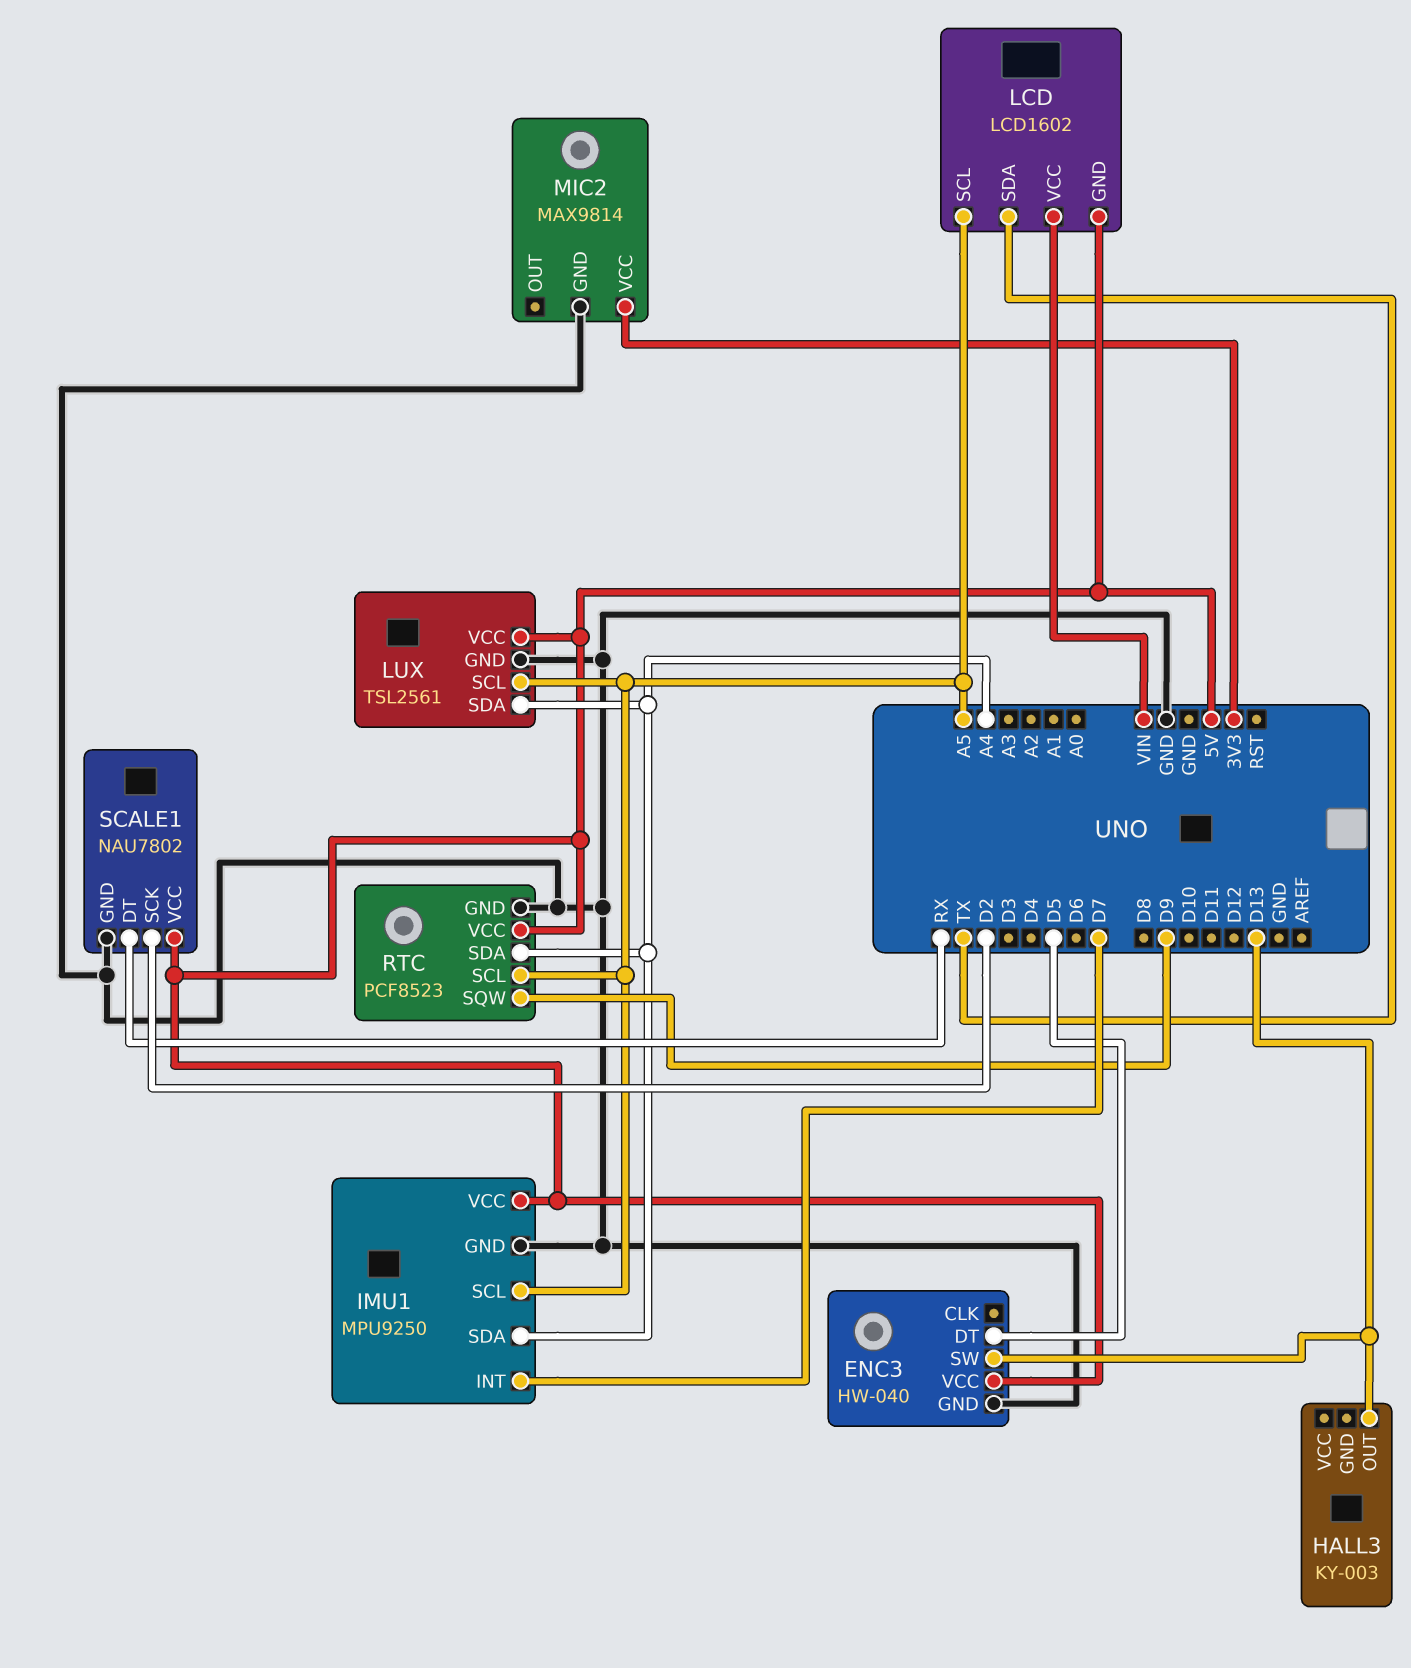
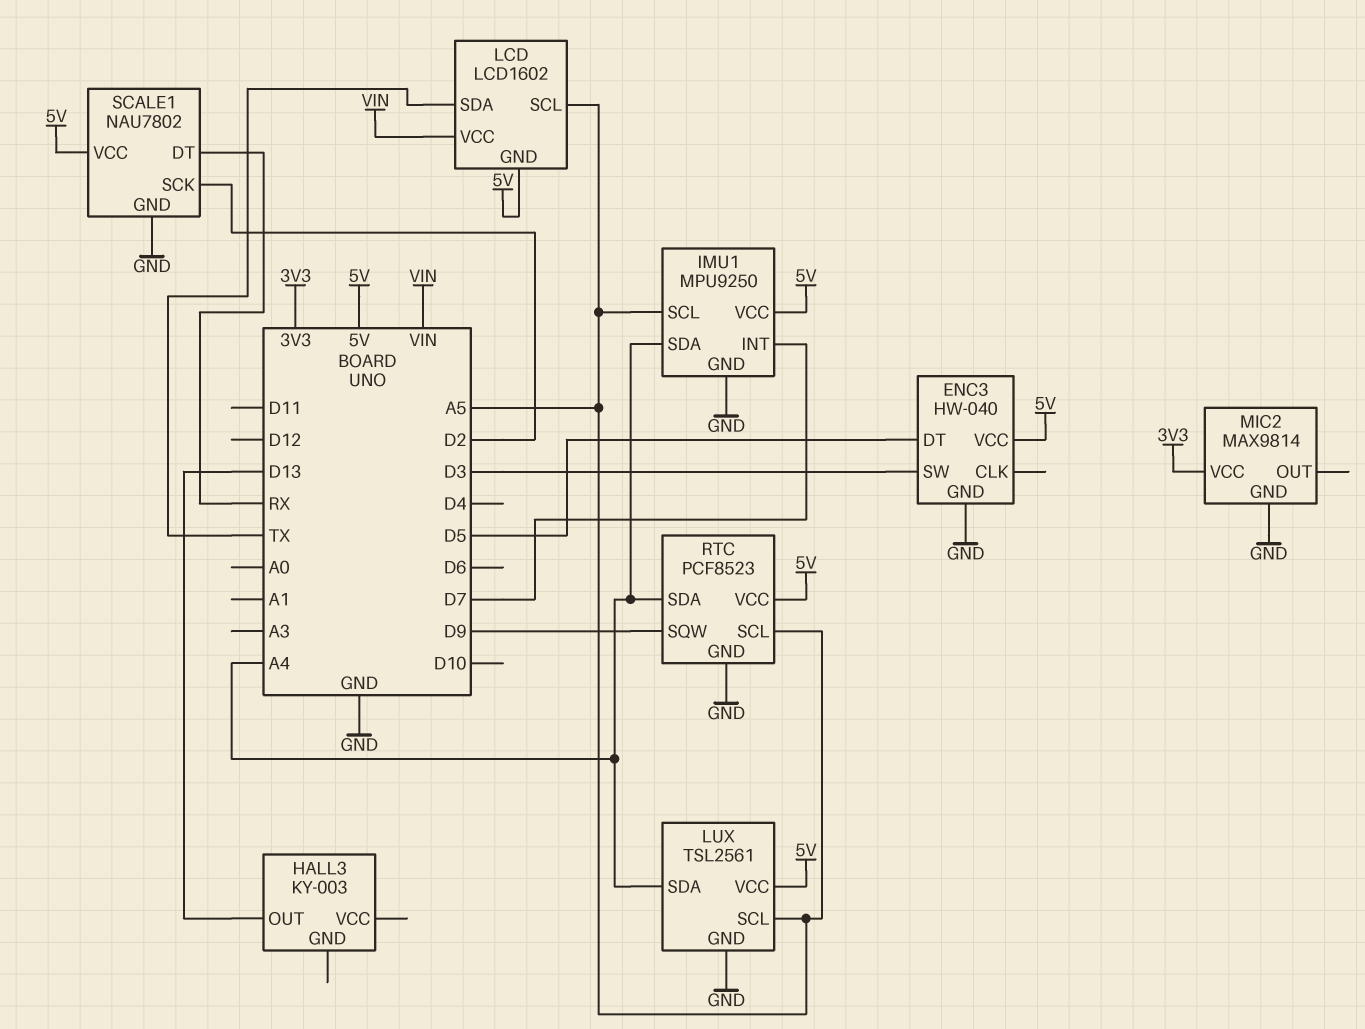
ENC3 pin SW: D13 -> D3

